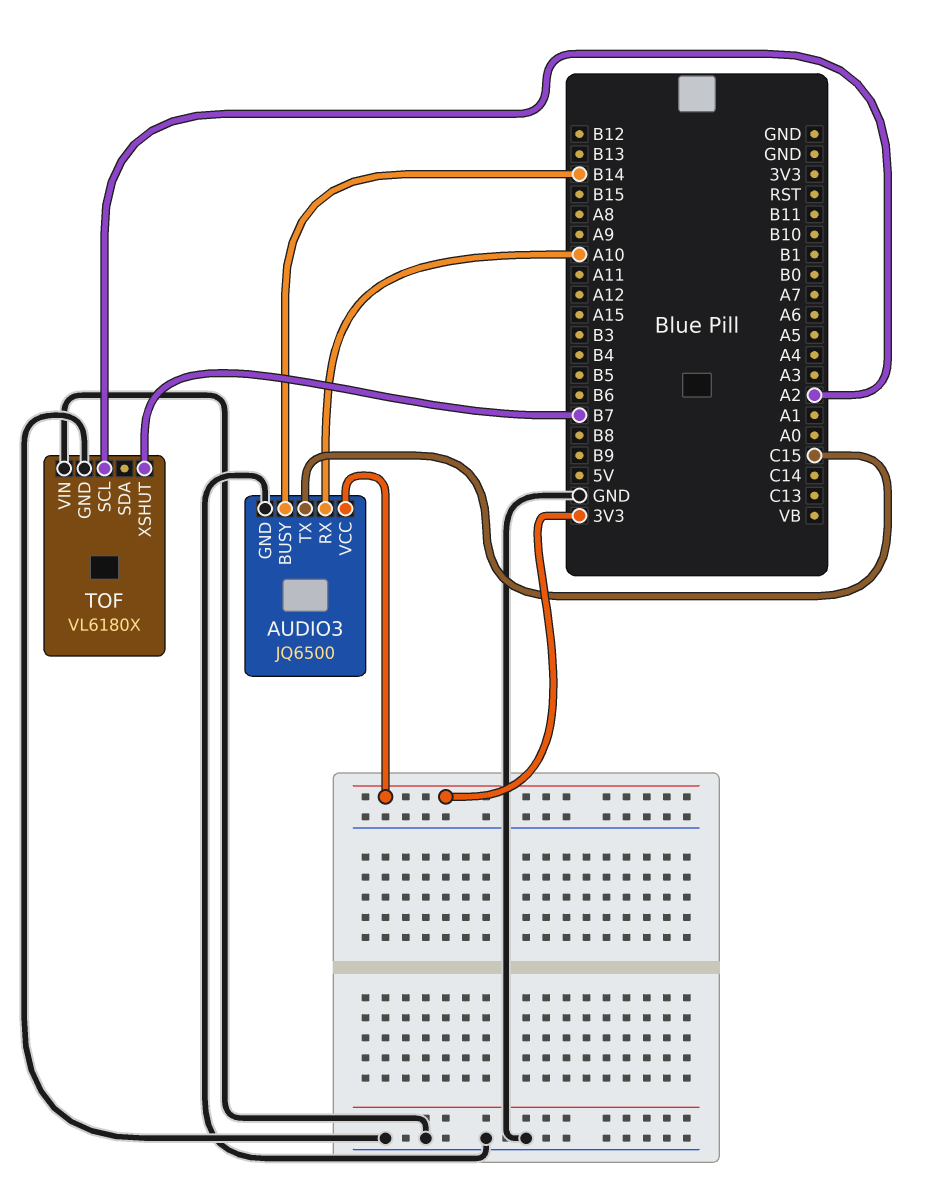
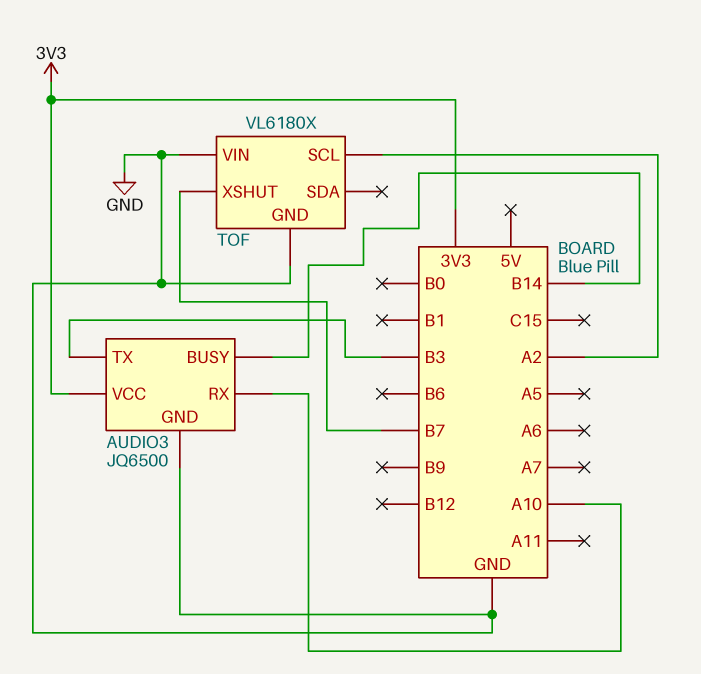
AUDIO3 pin TX: C15 -> B3

